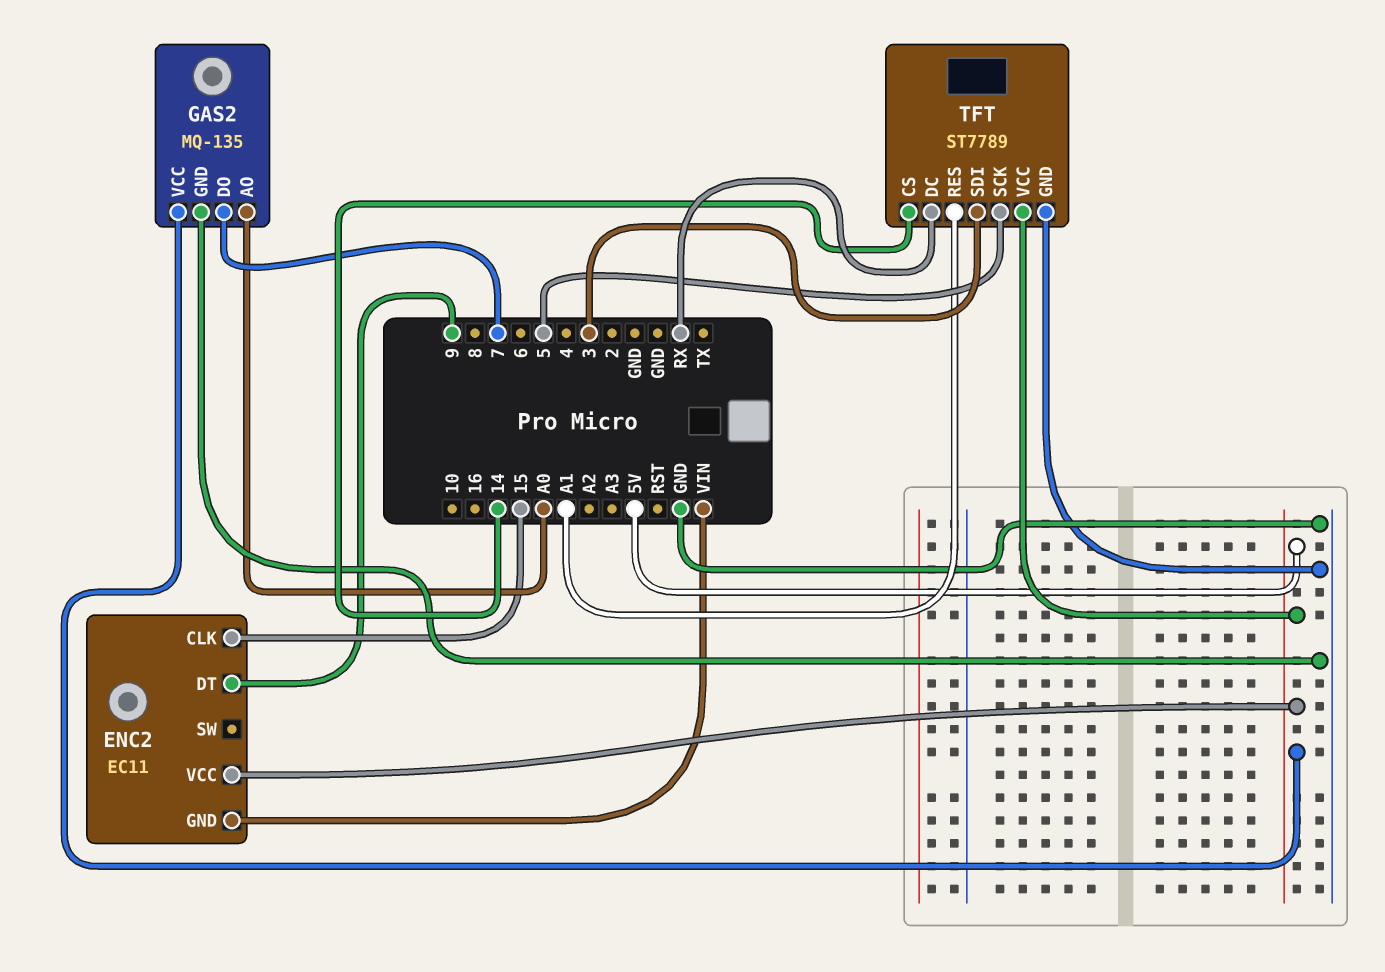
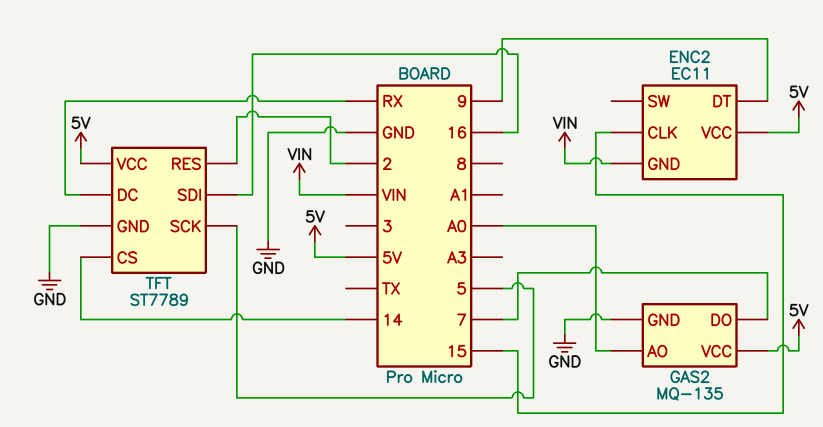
TFT pin RES: A1 -> 2
TFT pin SDI: 3 -> 16

